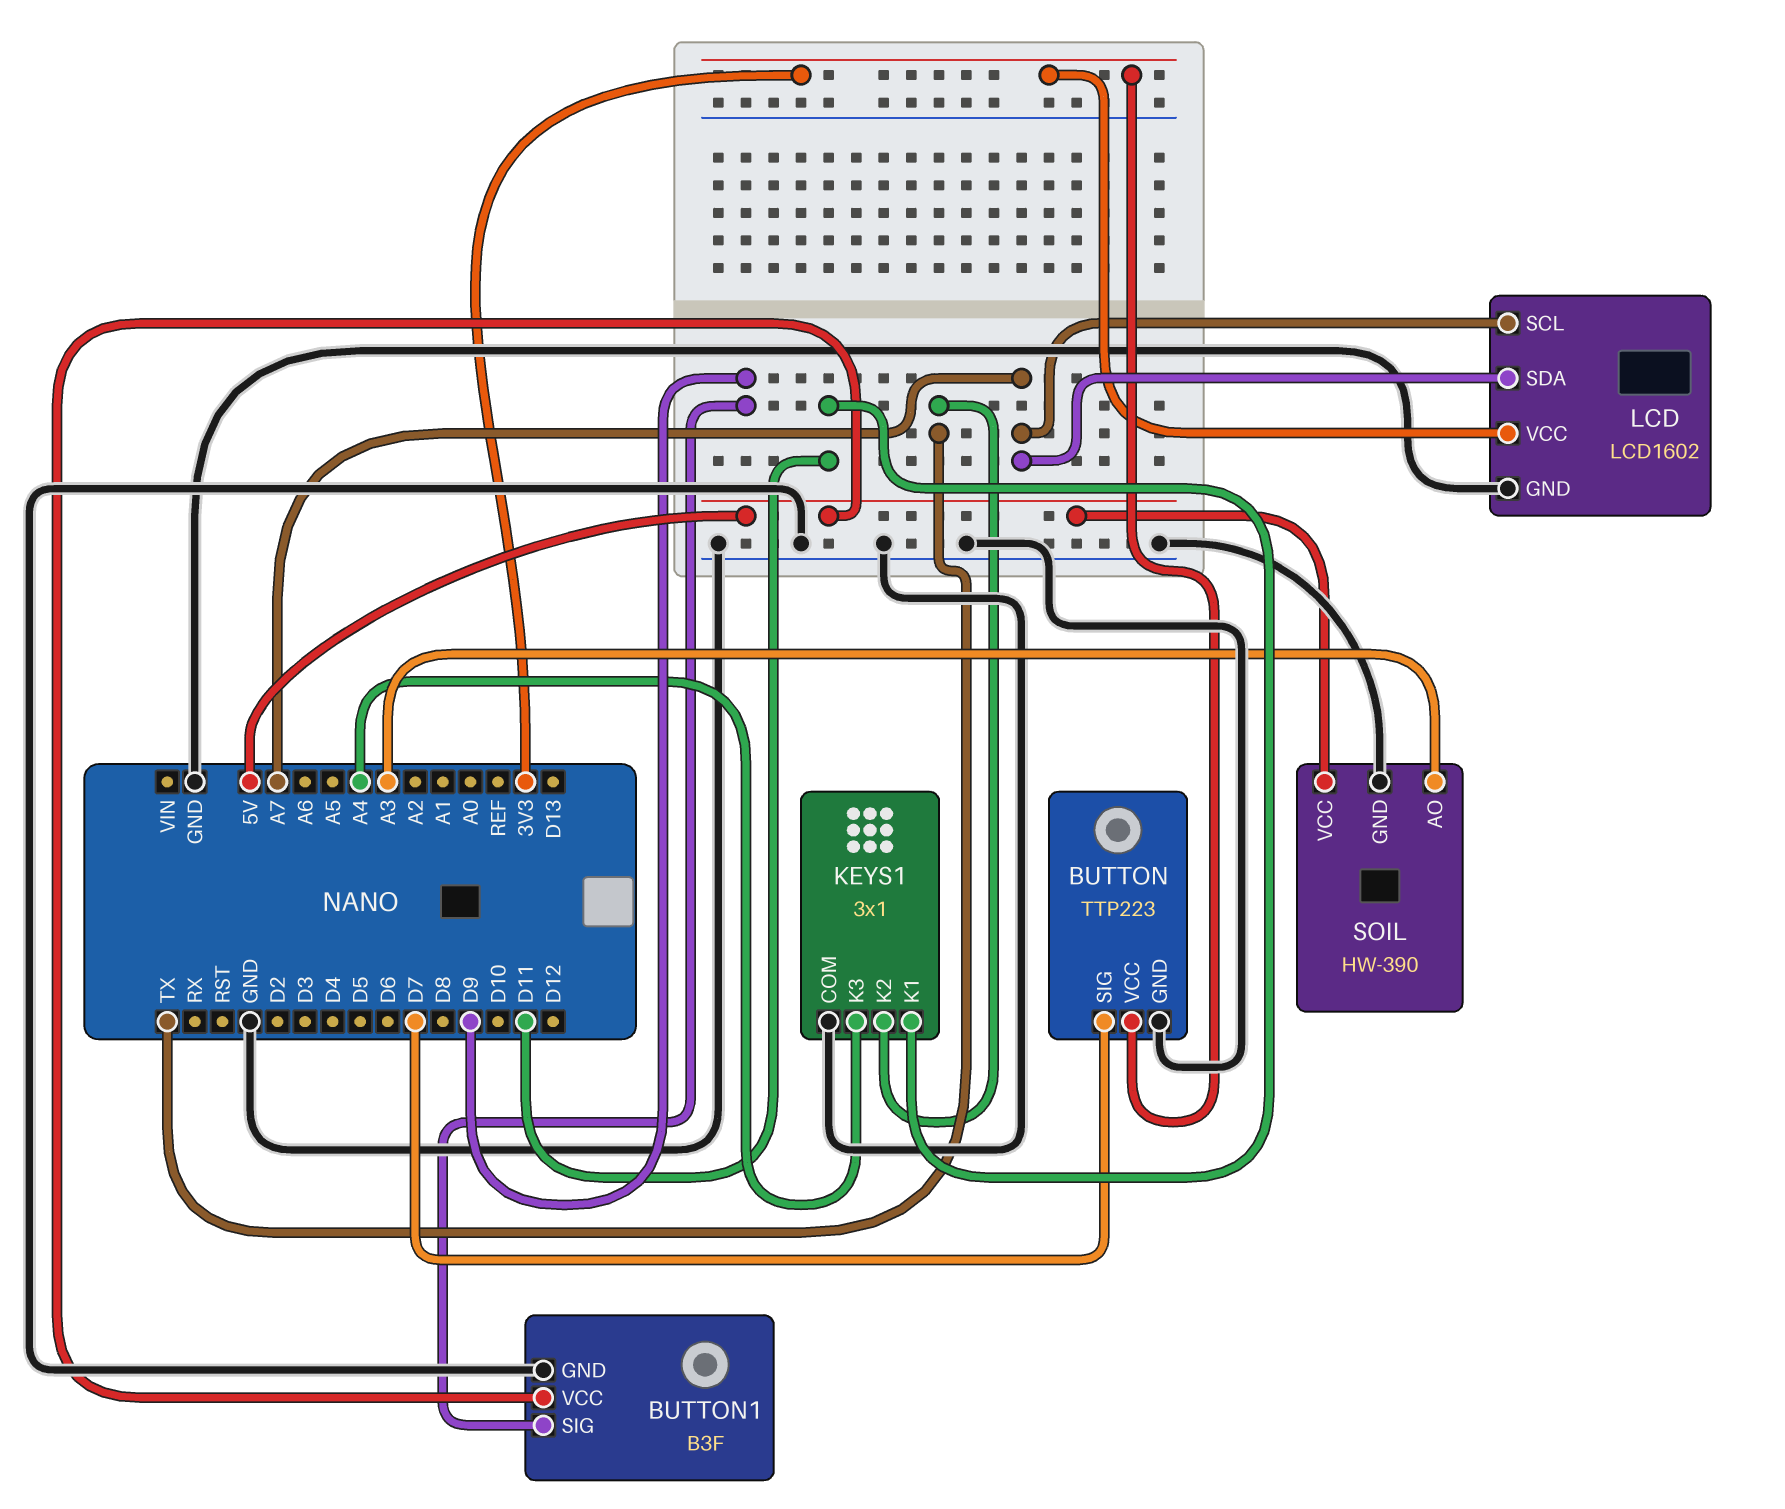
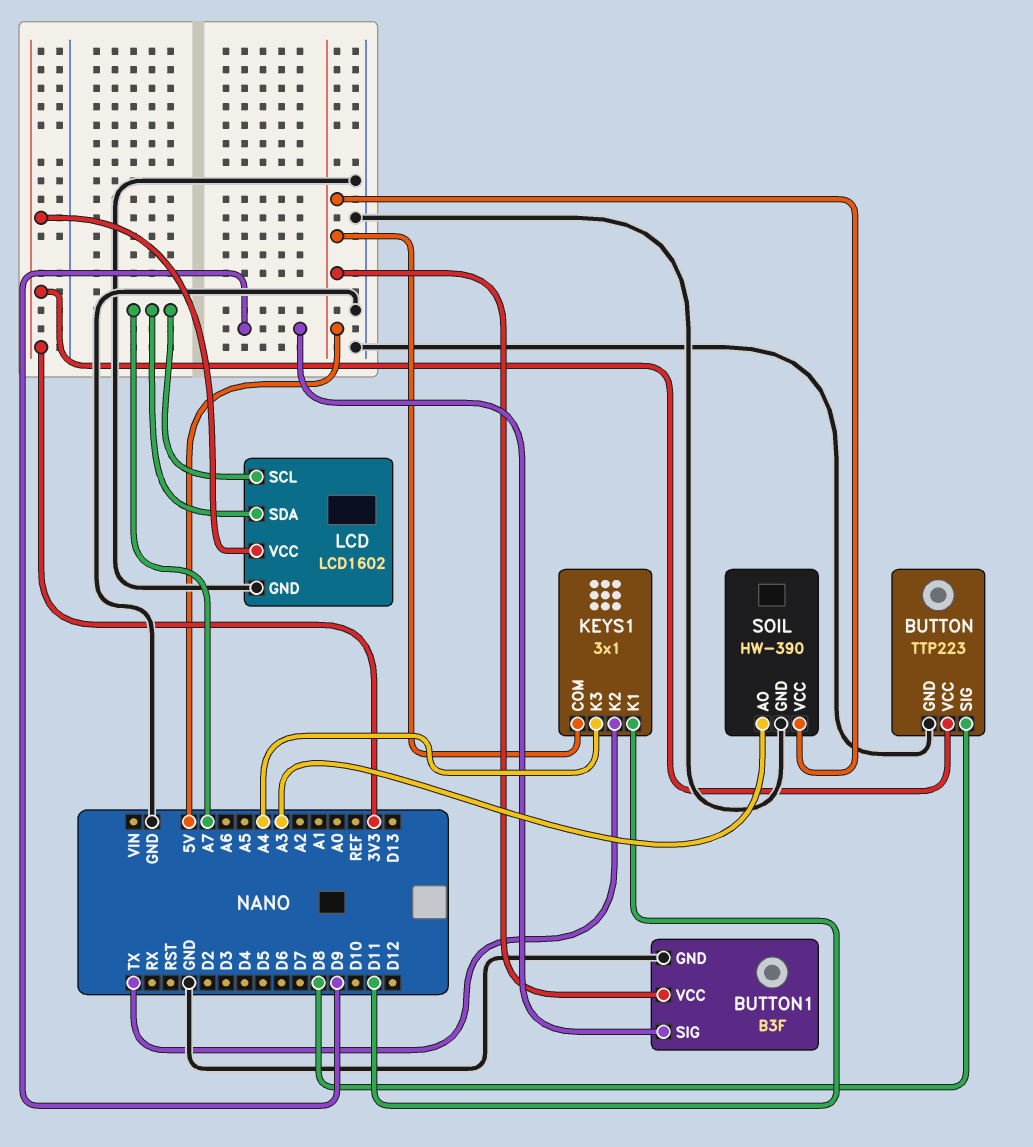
BUTTON pin SIG: D7 -> D8
KEYS1 pin COM: GND -> 5V

